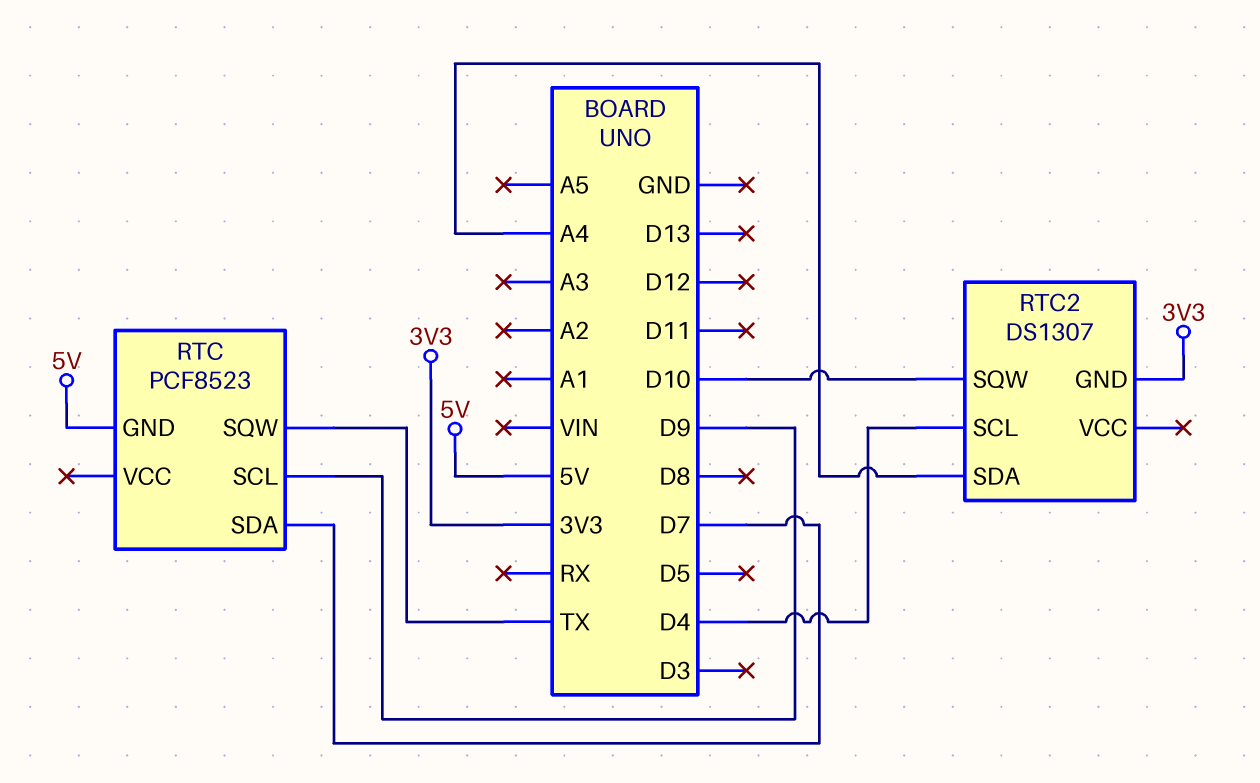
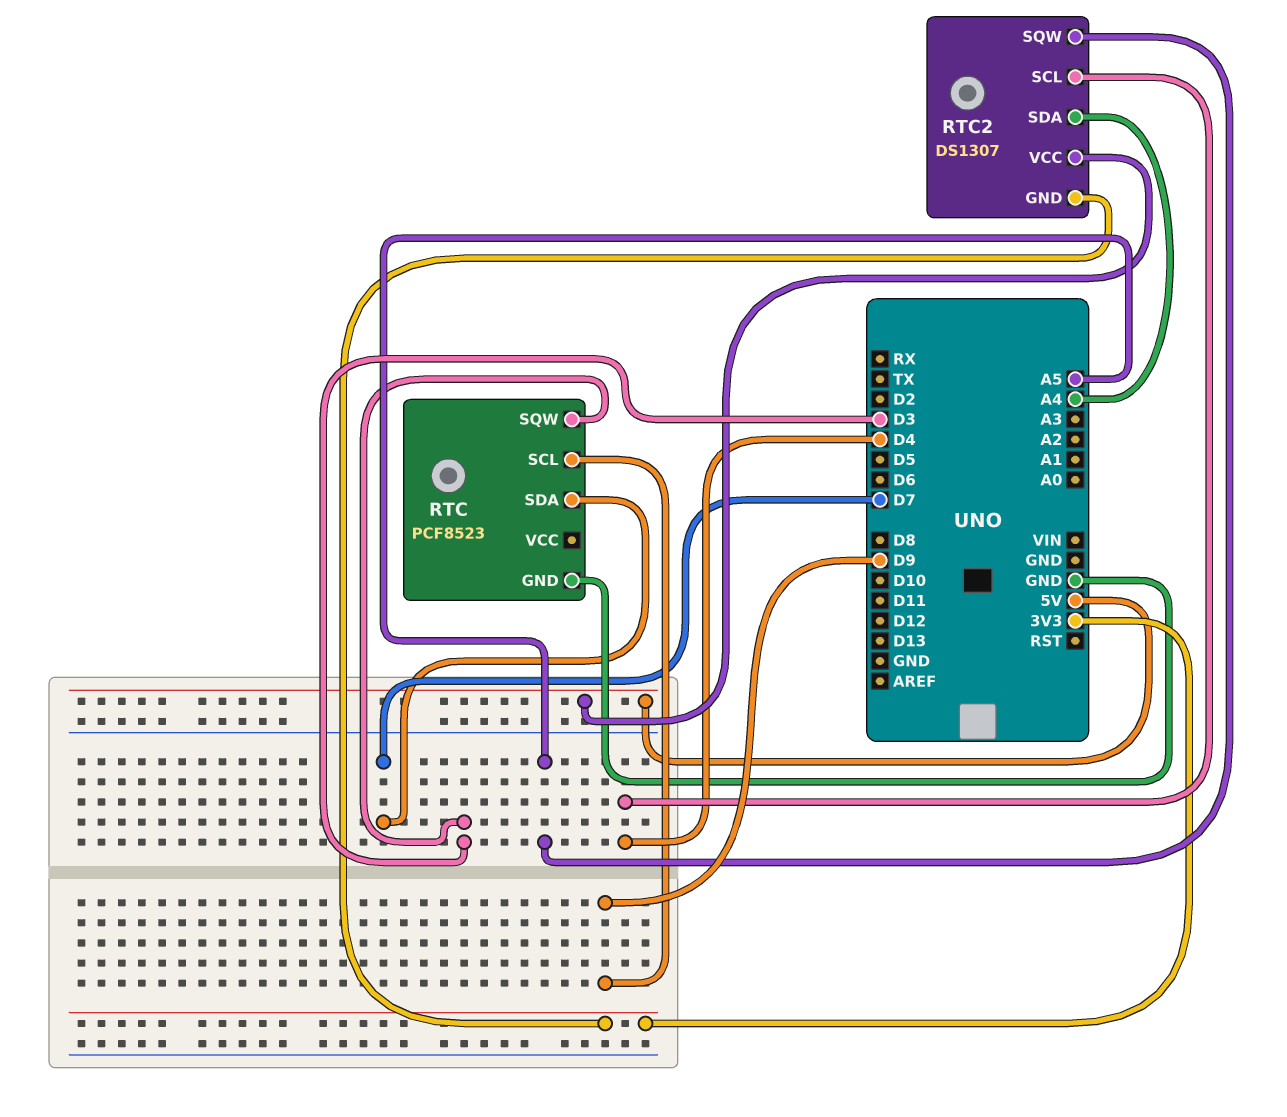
RTC pin GND: 5V -> GND
RTC pin SQW: TX -> D3
RTC2 pin SQW: D10 -> A5
RTC2 pin VCC: none -> 5V

